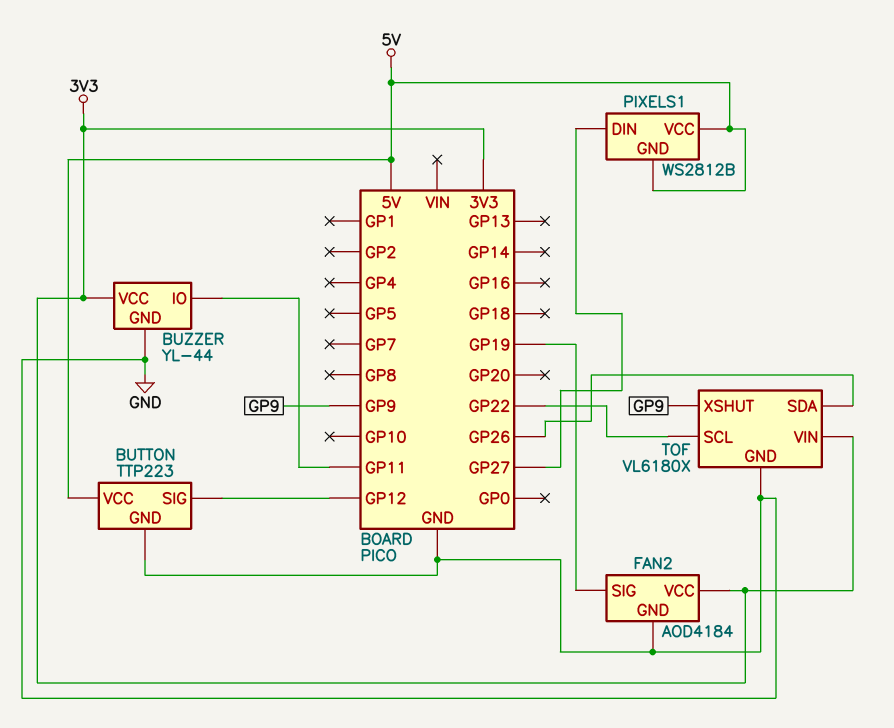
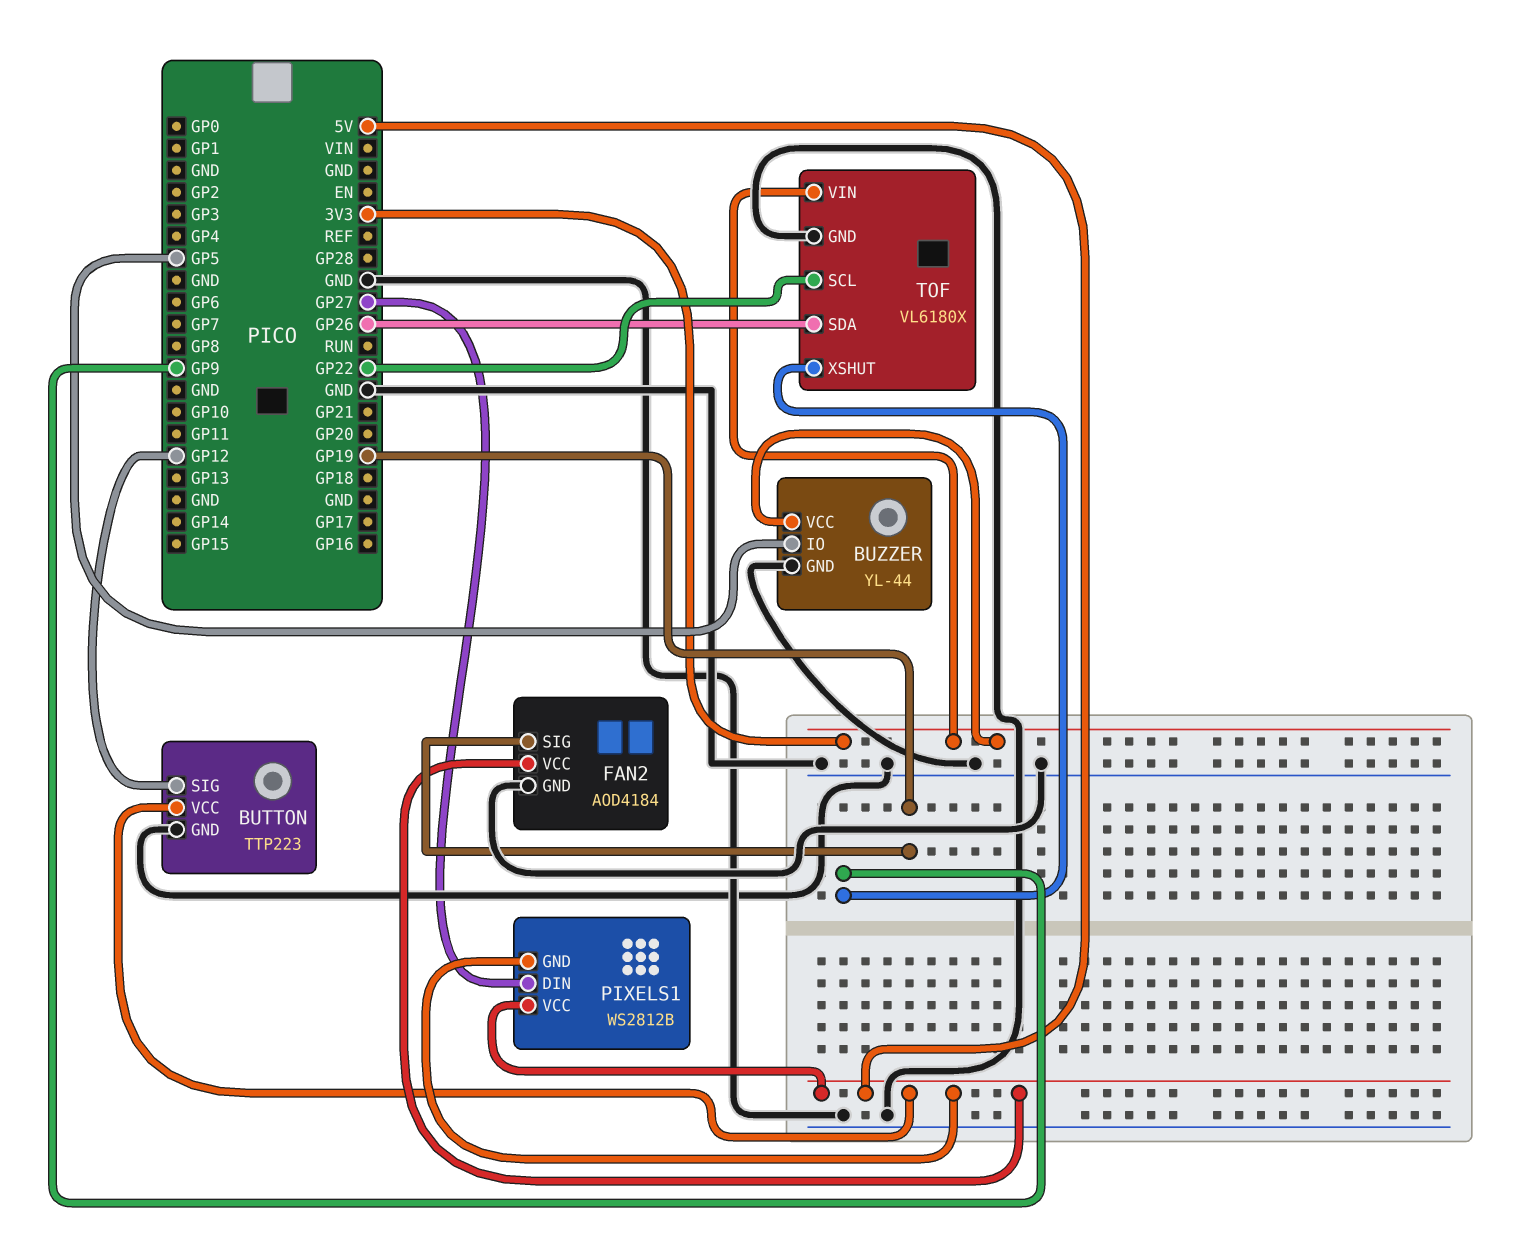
BUZZER pin IO: GP11 -> GP5
FAN2 pin VCC: 3V3 -> 5V

